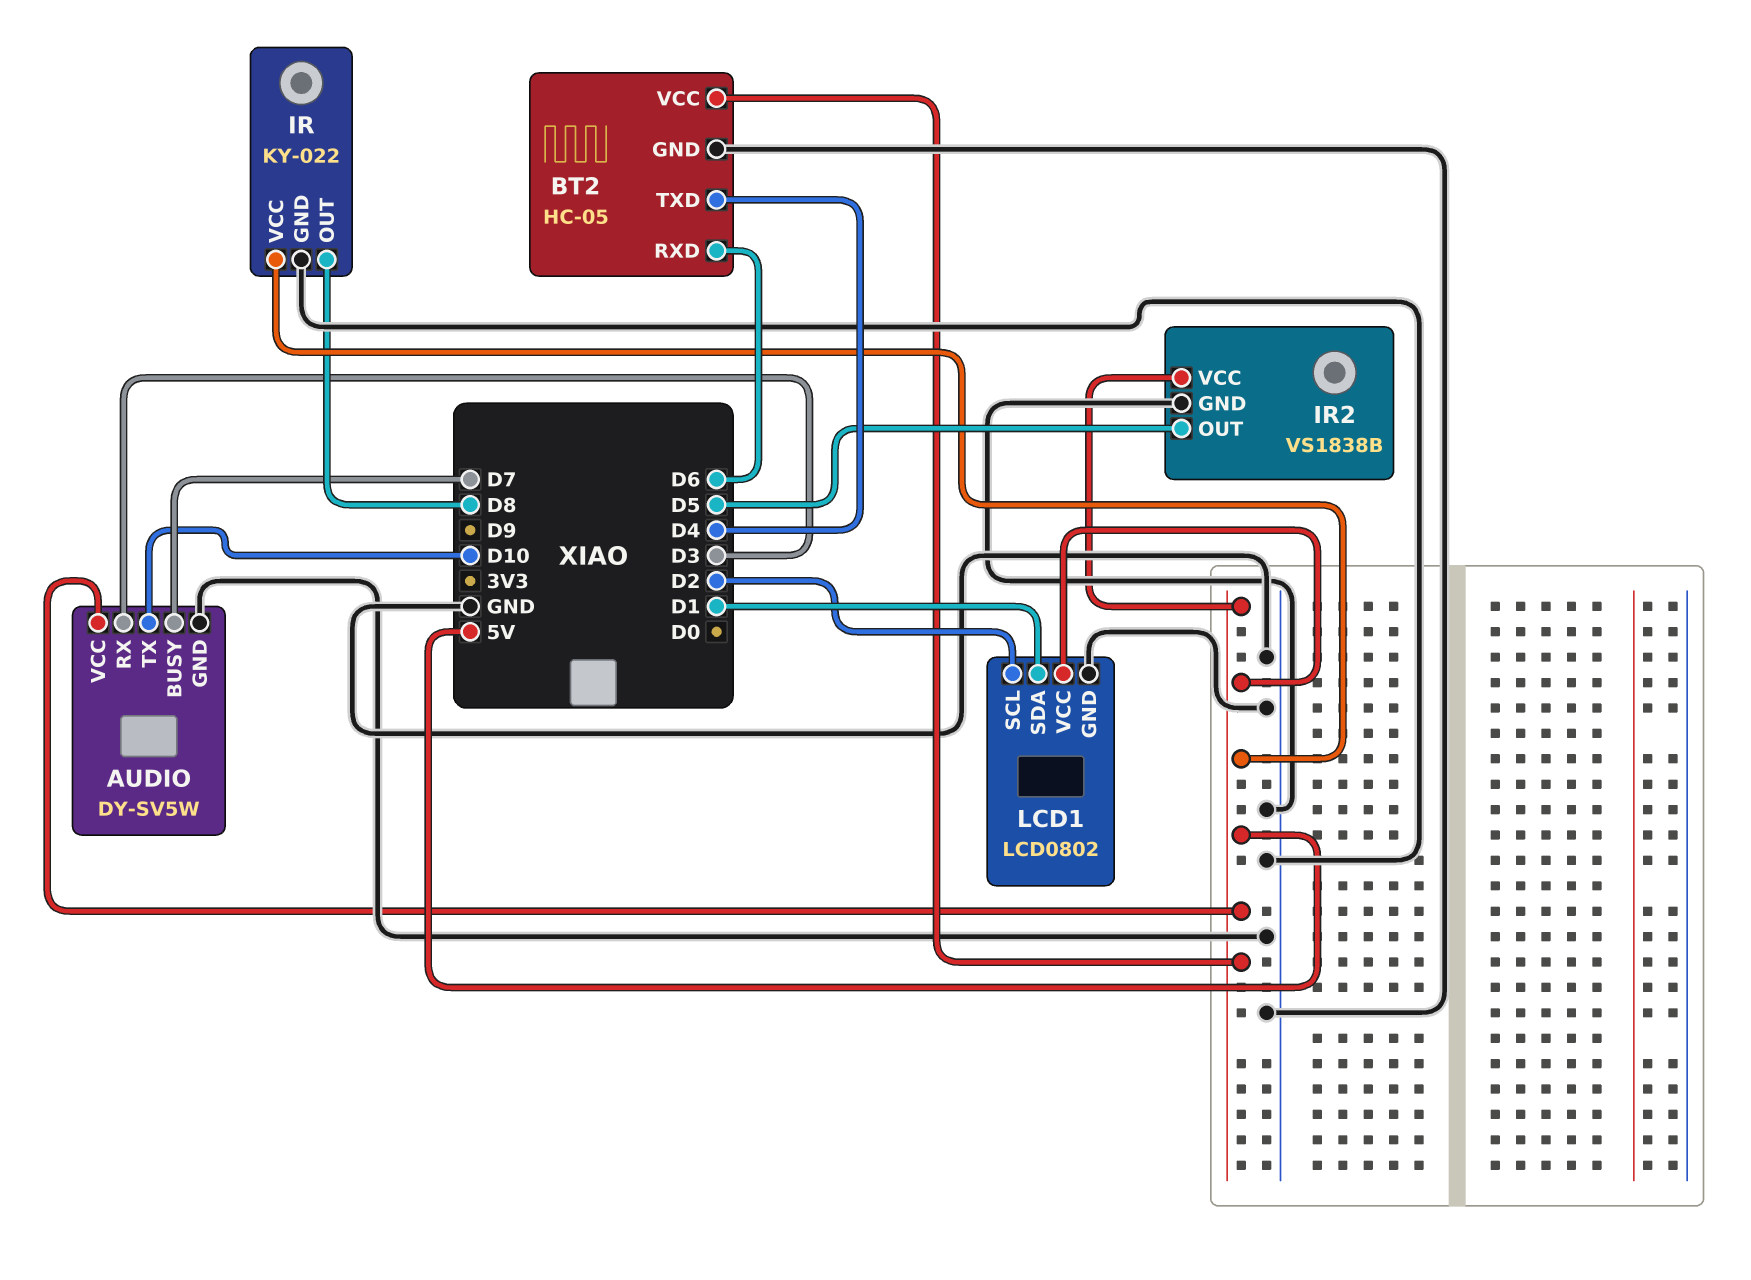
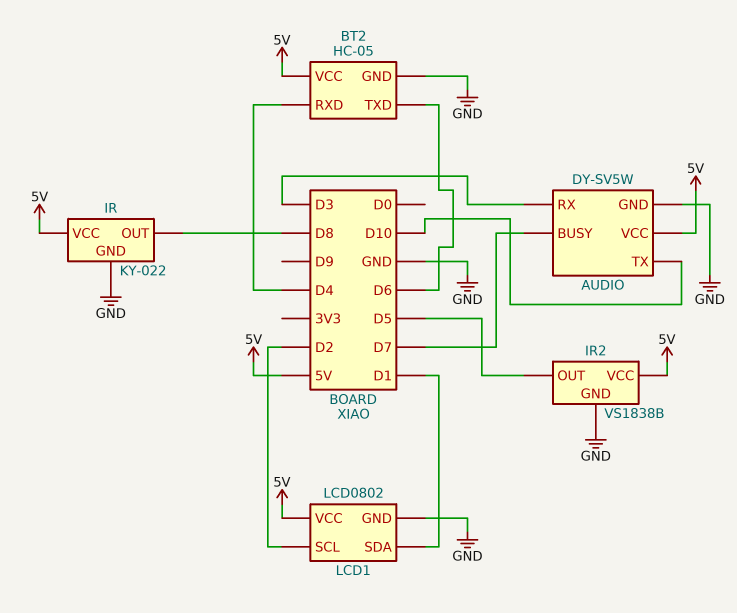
BT2 pin RXD: D6 -> D4
BT2 pin TXD: D4 -> D6

